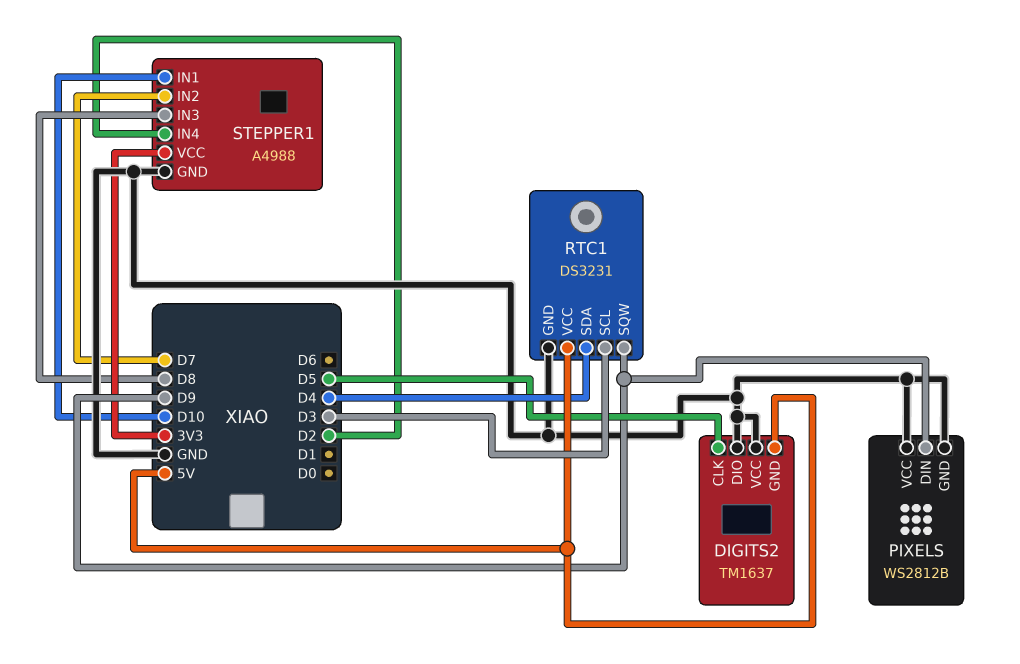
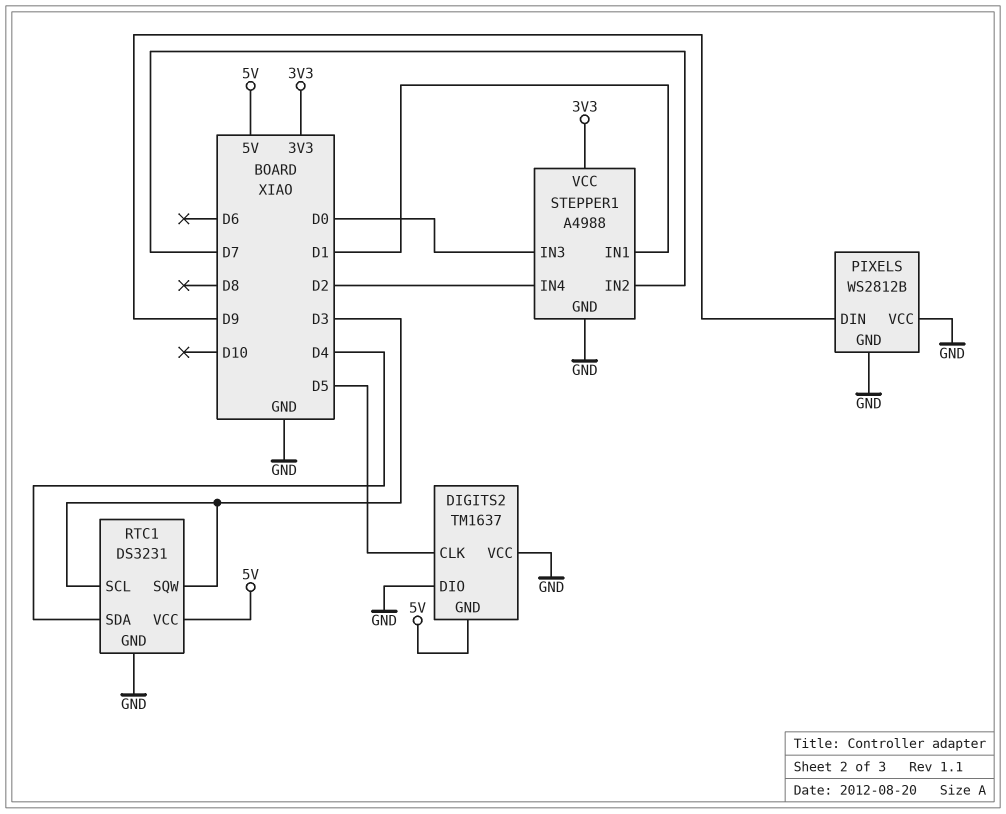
RTC1 pin SQW: D9 -> D3
STEPPER1 pin IN1: D10 -> D1
STEPPER1 pin IN3: D8 -> D0

